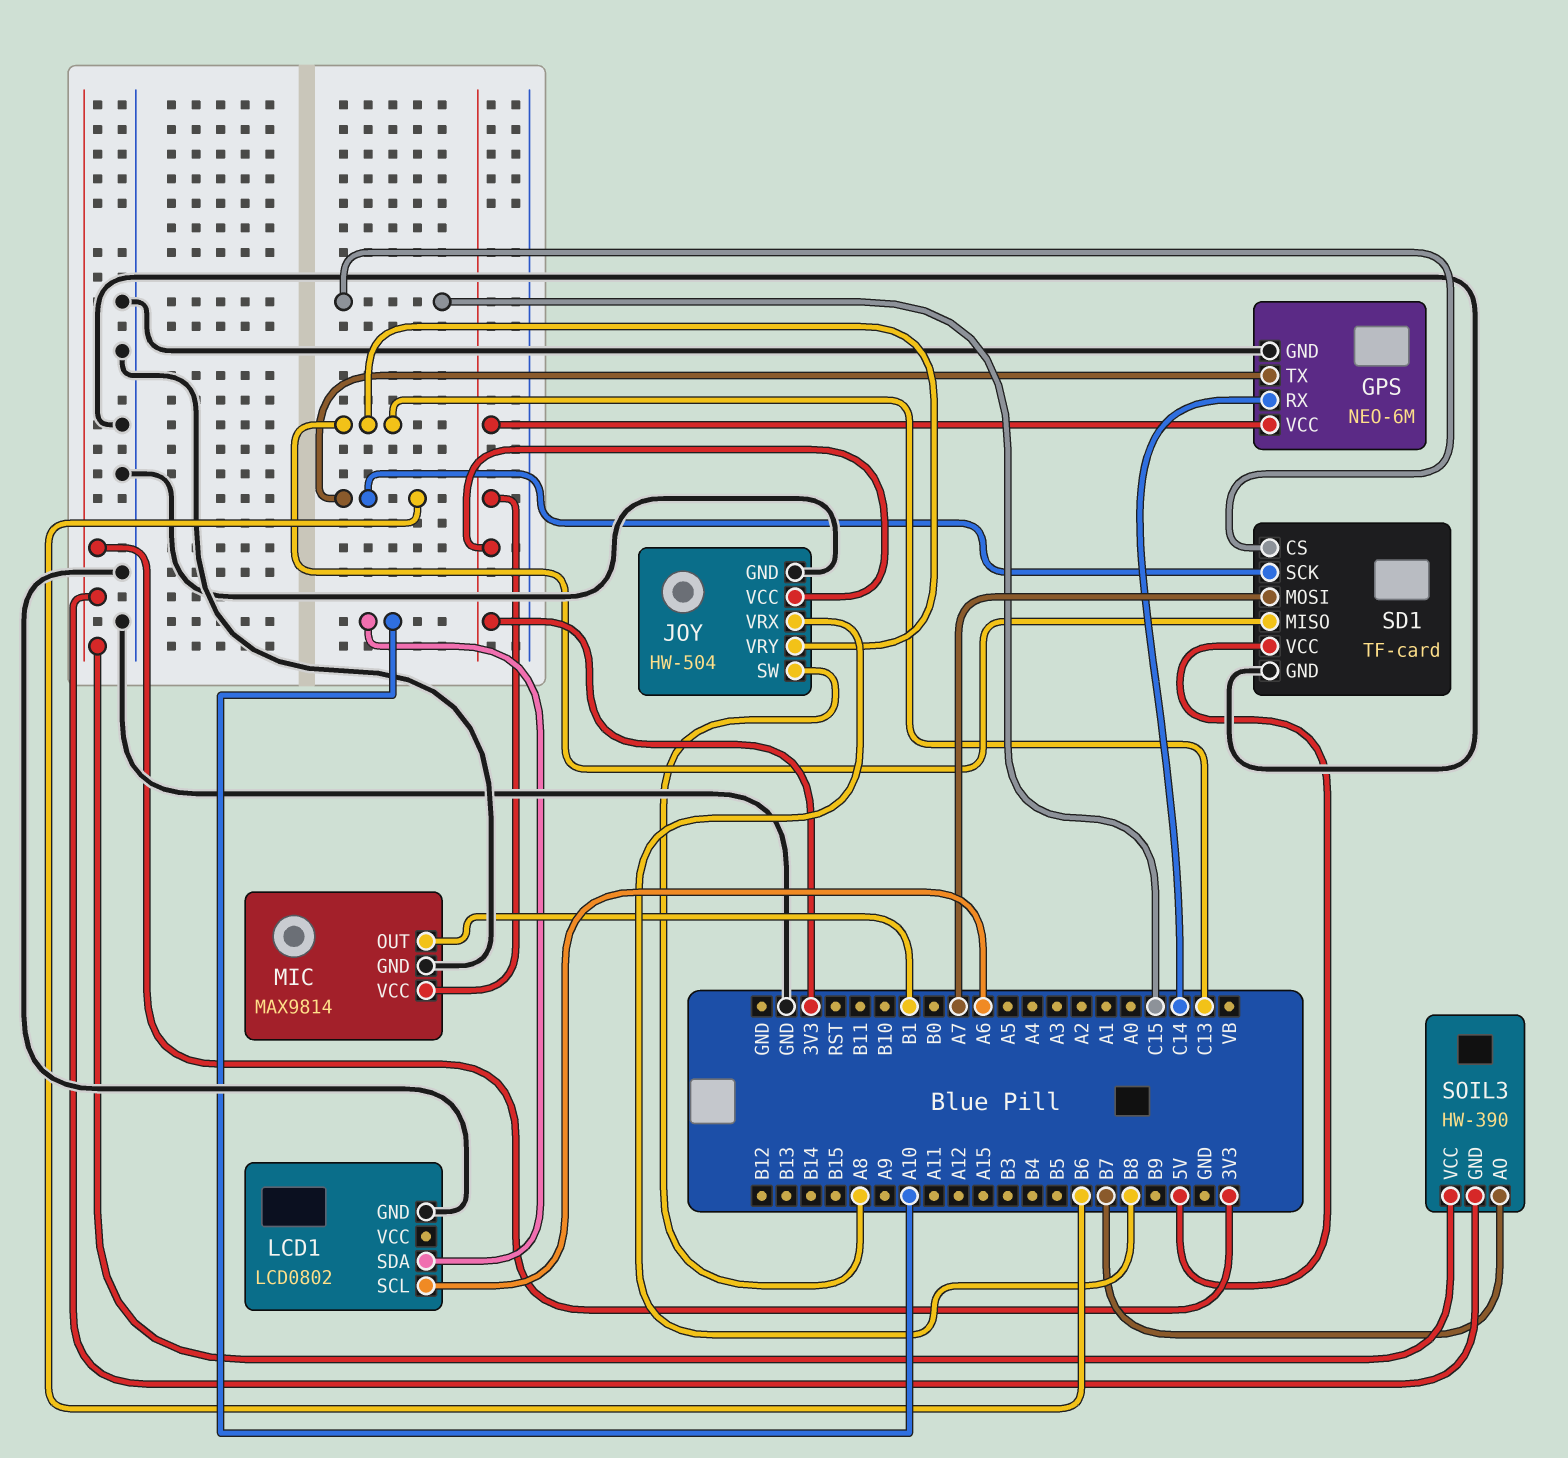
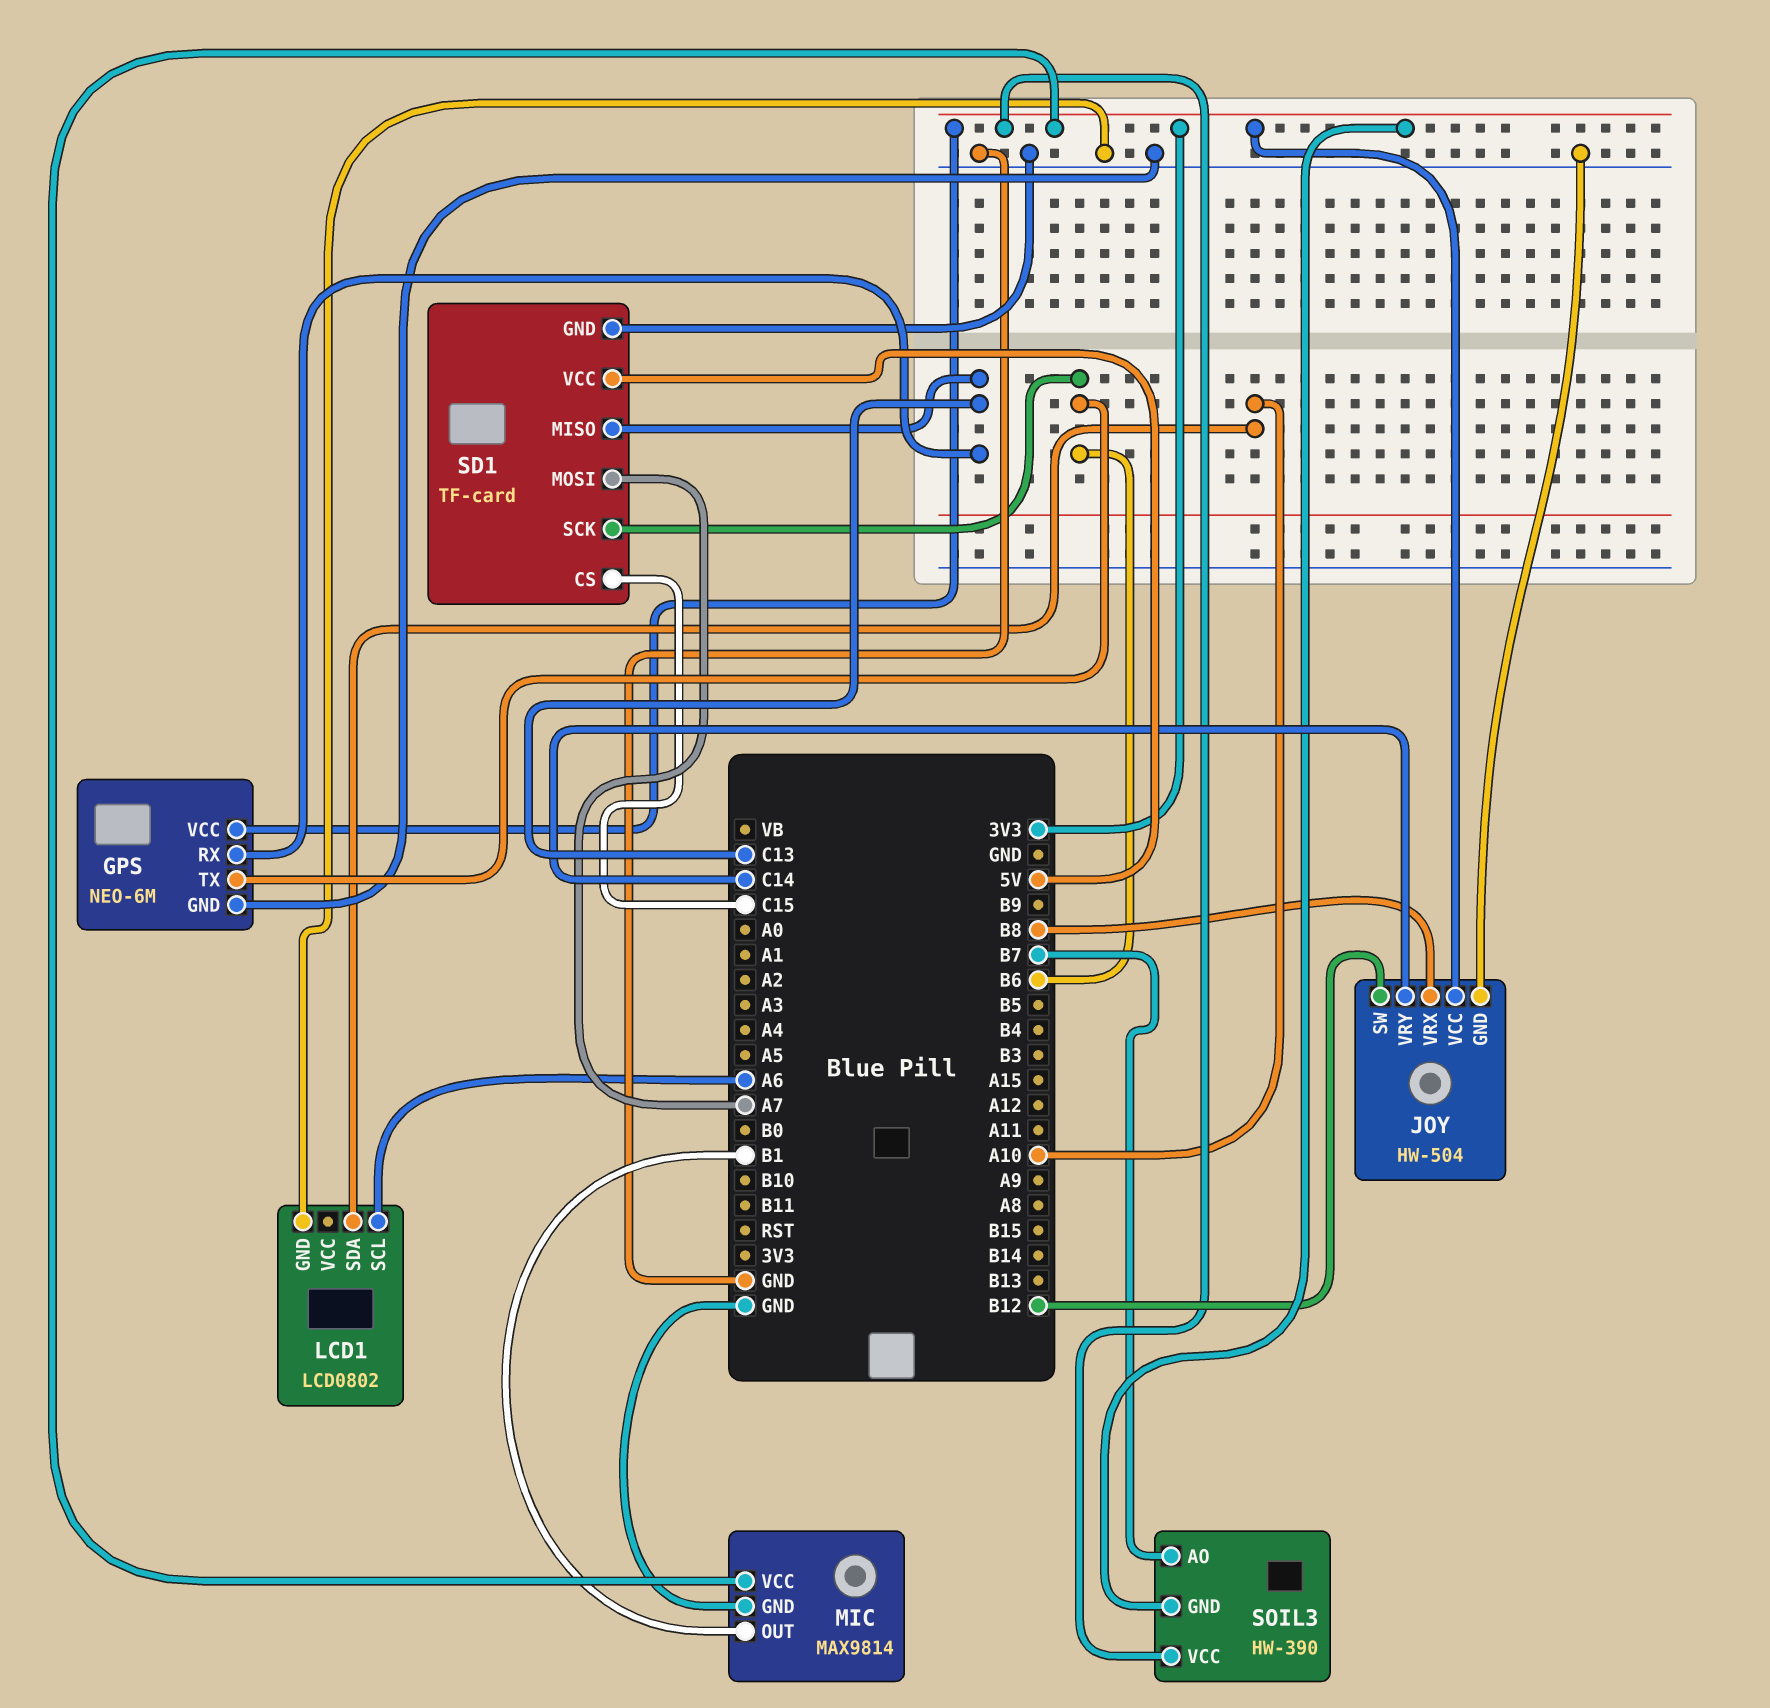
GPS pin RX: C14 -> C13
JOY pin SW: A8 -> B12
JOY pin VRY: C13 -> C14

